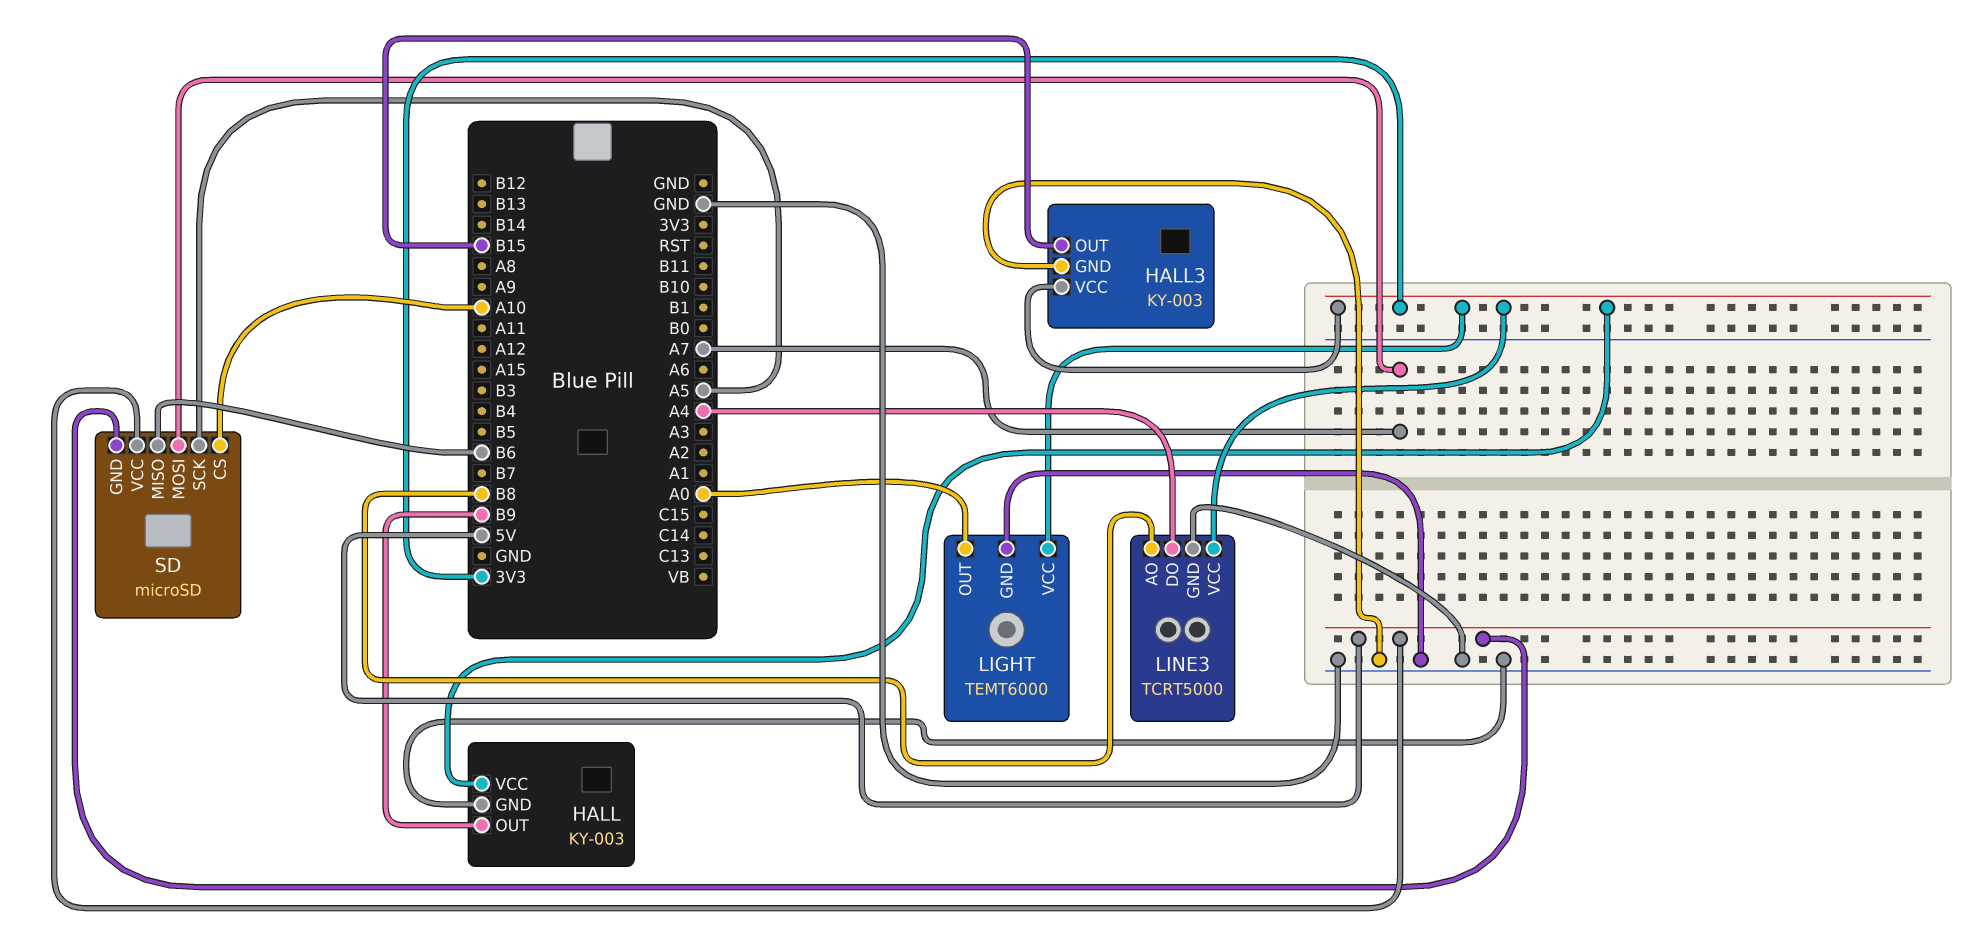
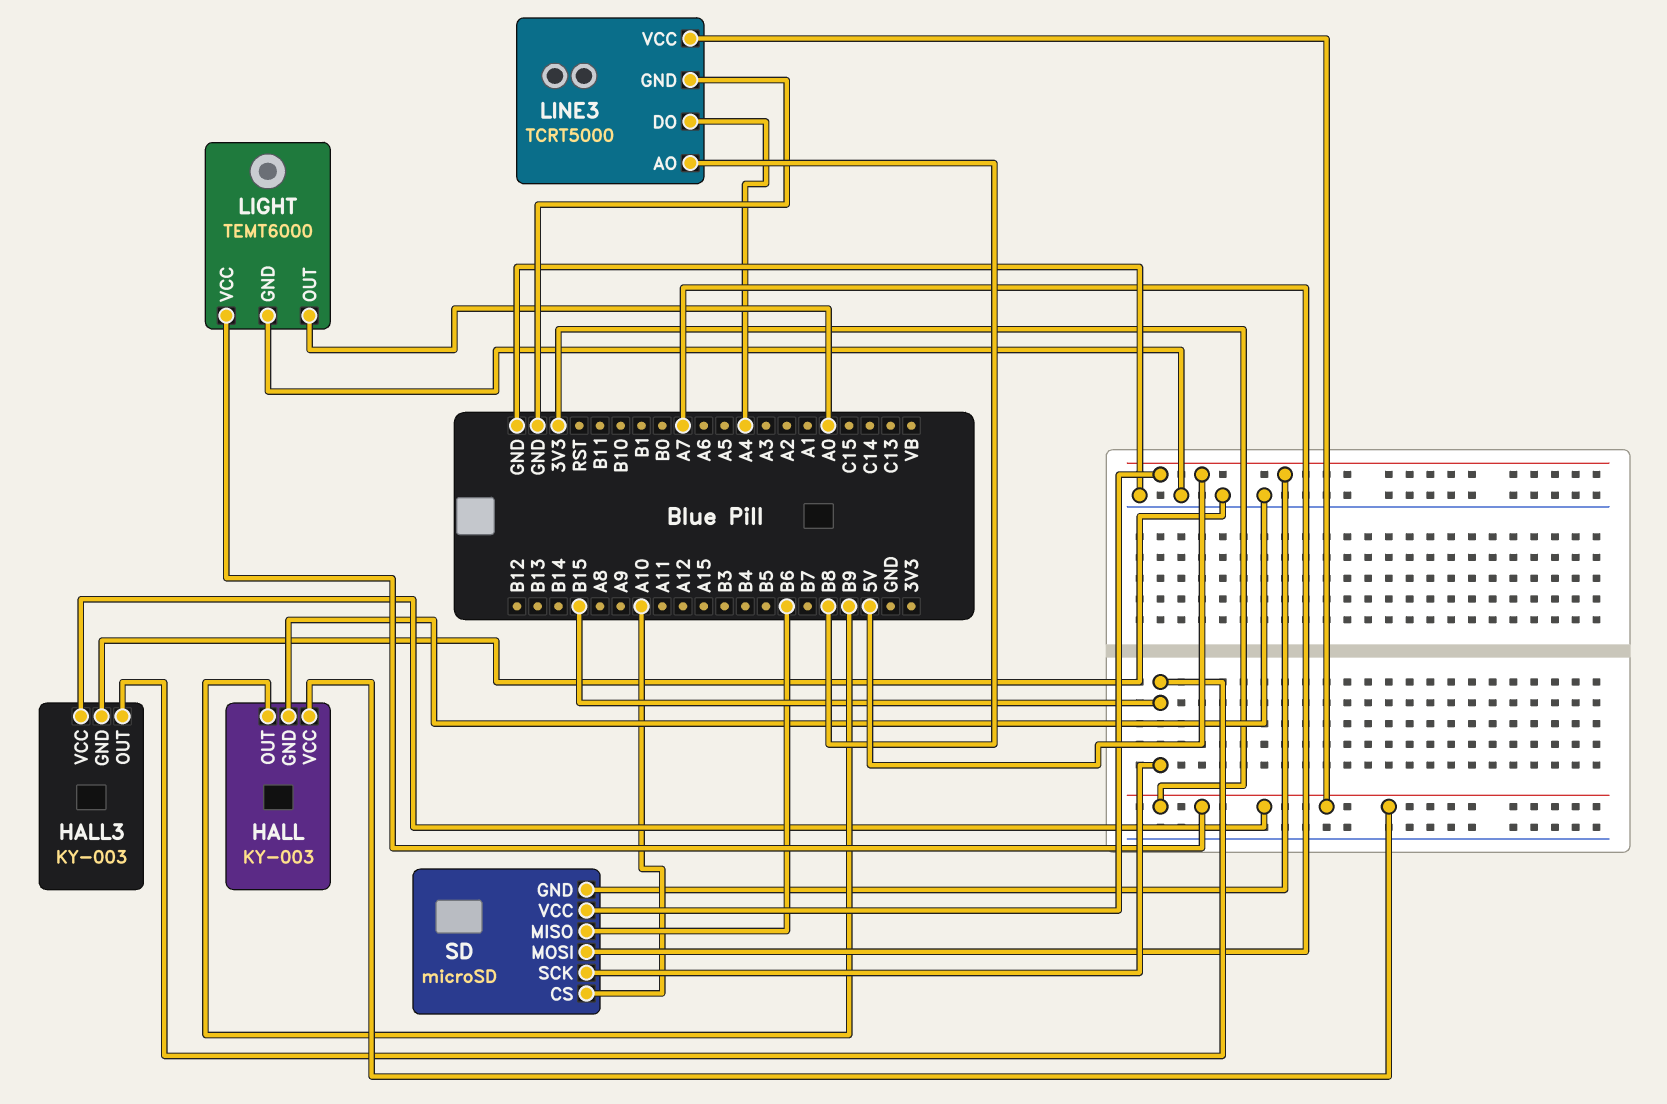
SD pin SCK: A5 -> B15

